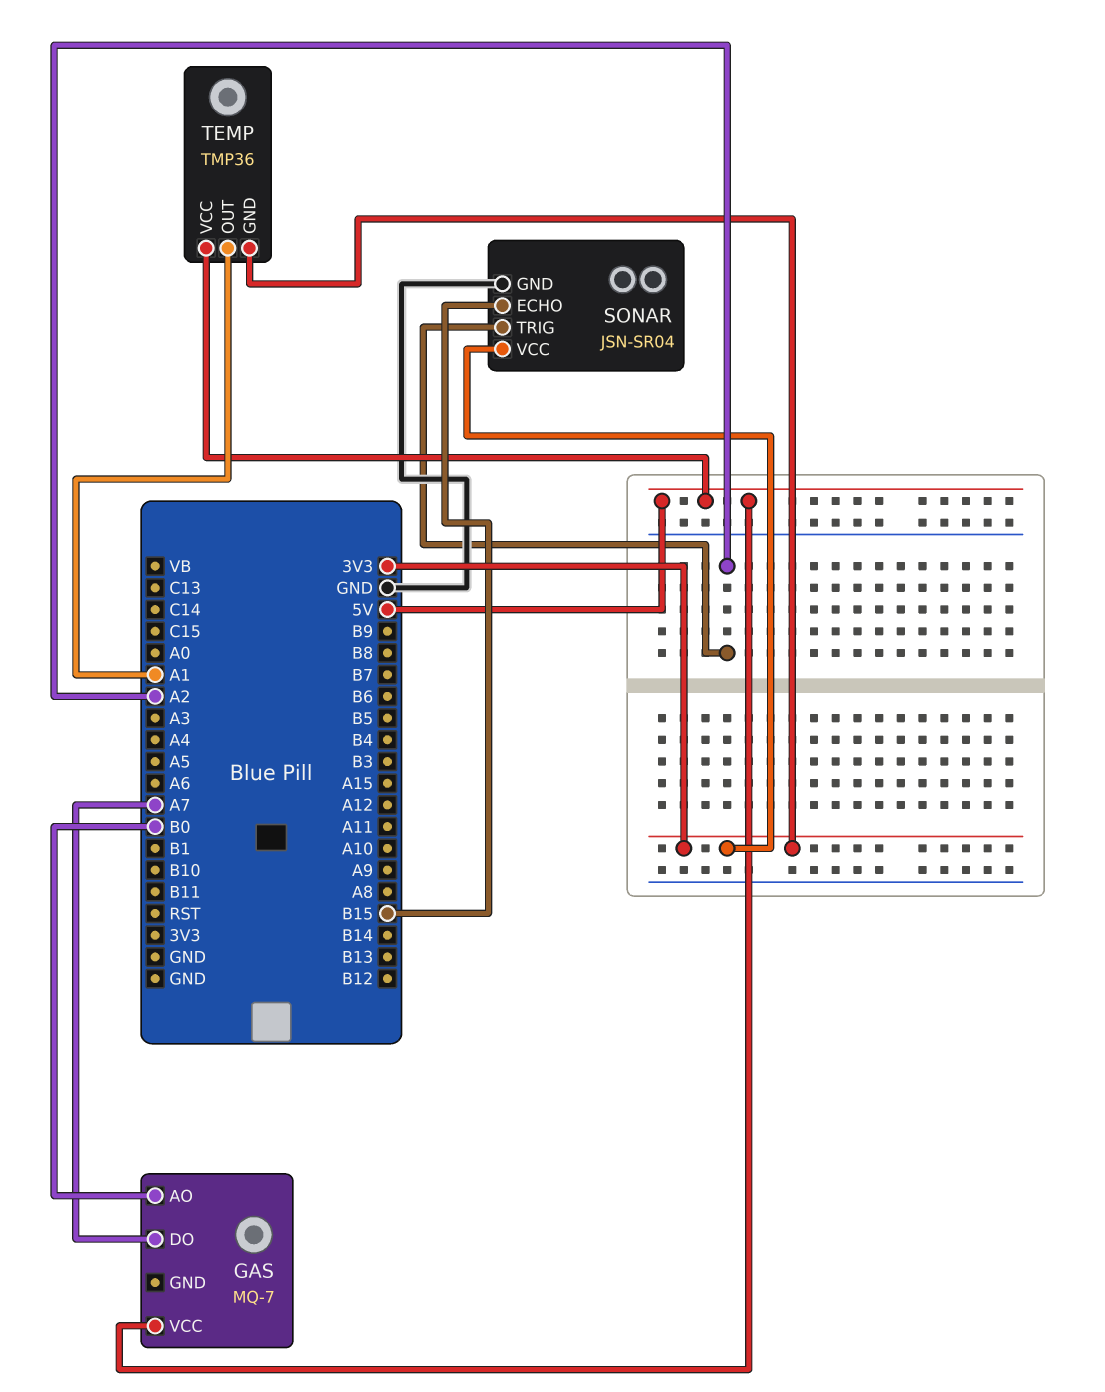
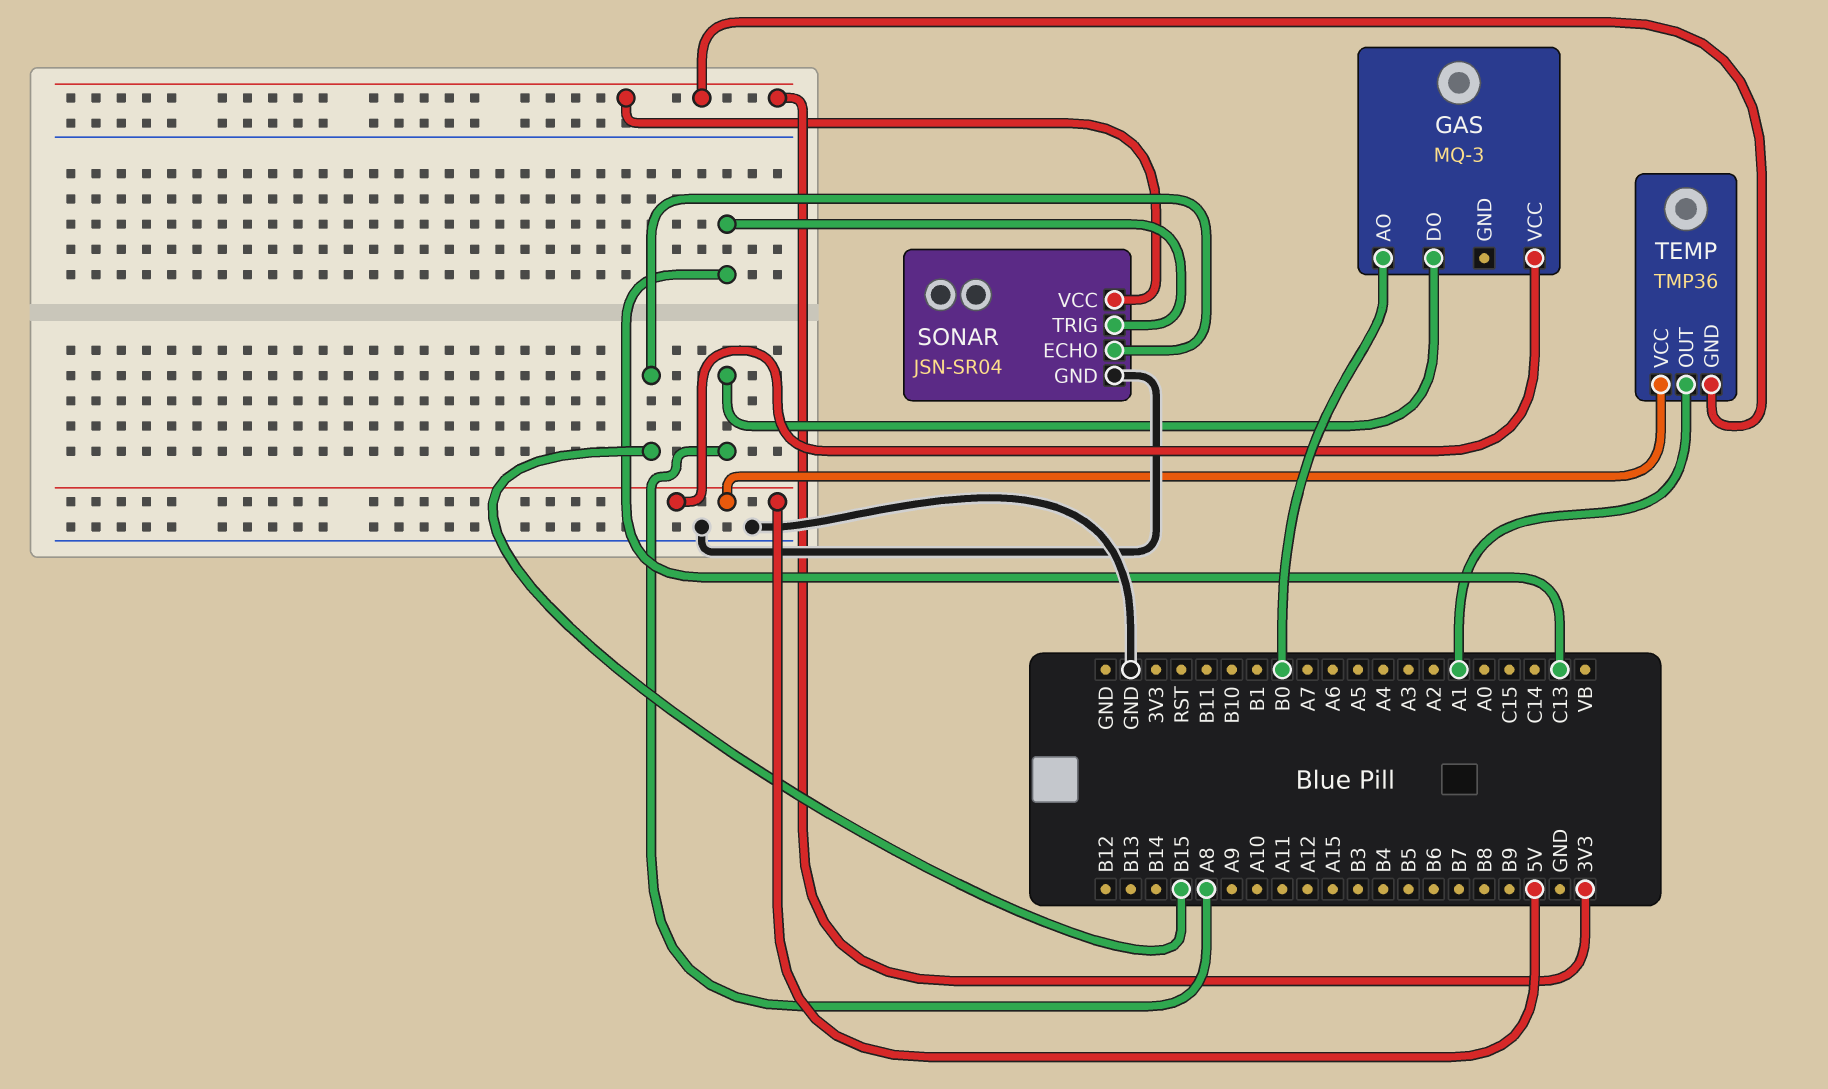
GAS: MQ-7 -> MQ-3
GAS pin DO: A7 -> A8
SONAR pin TRIG: A2 -> C13

